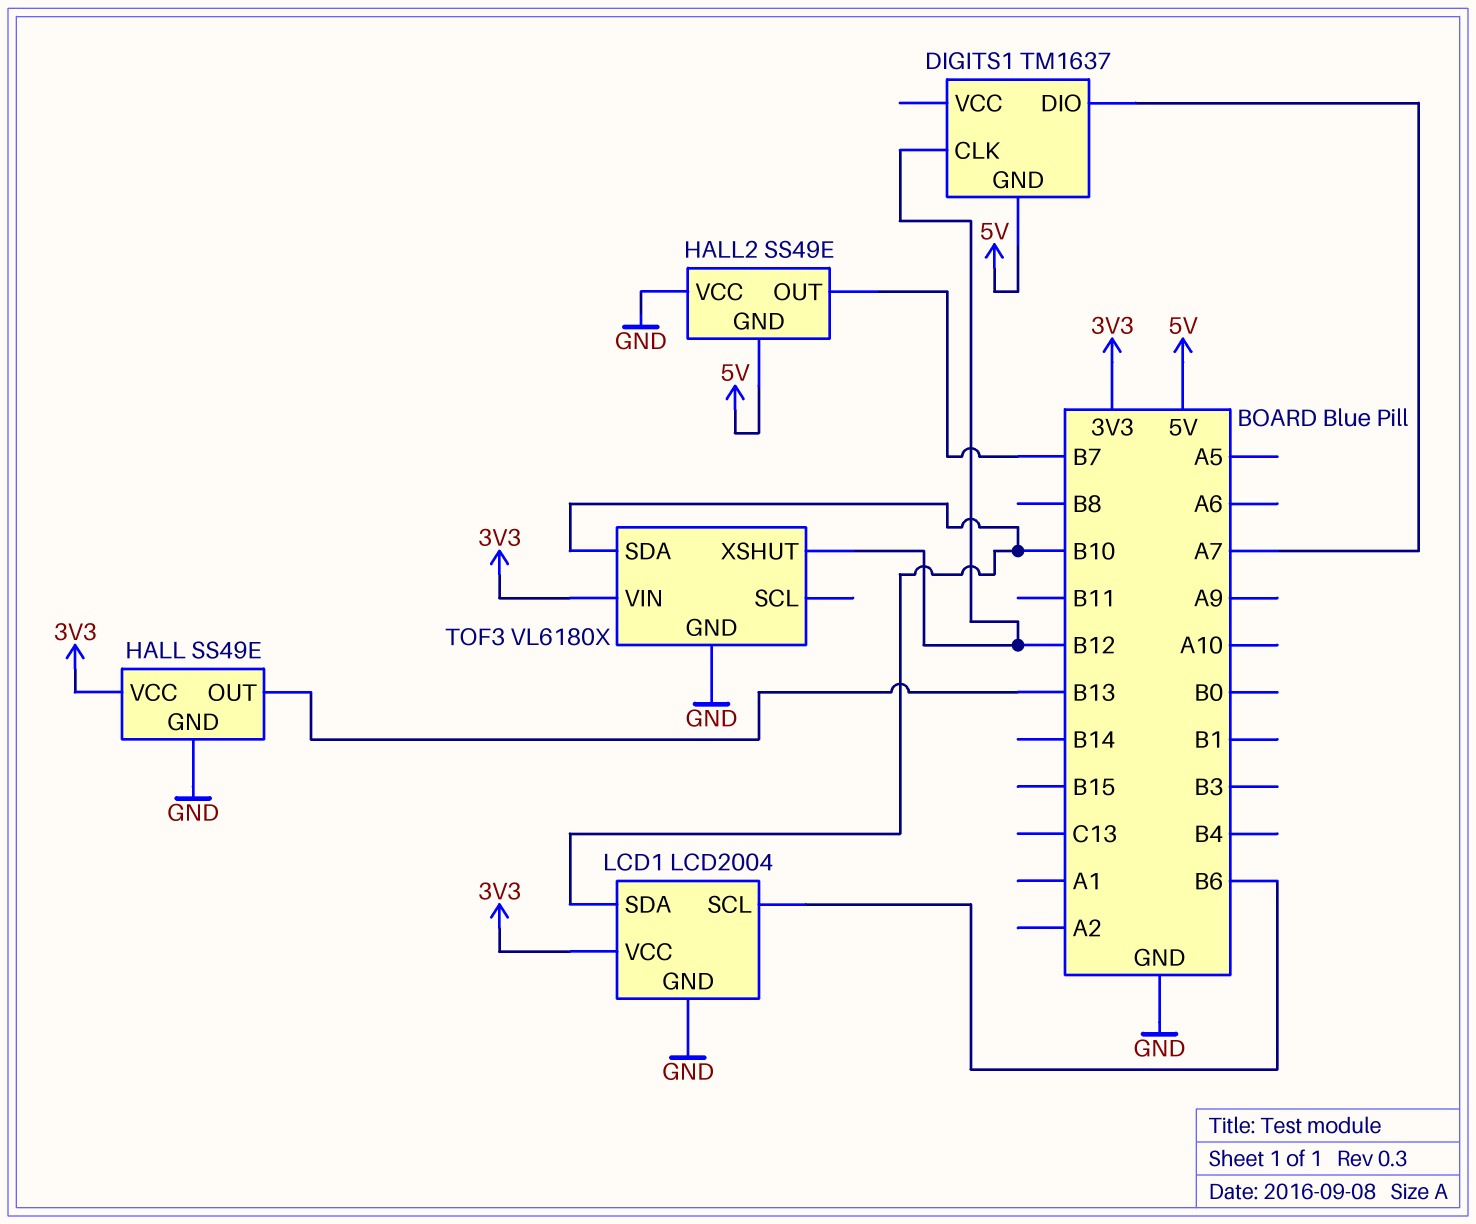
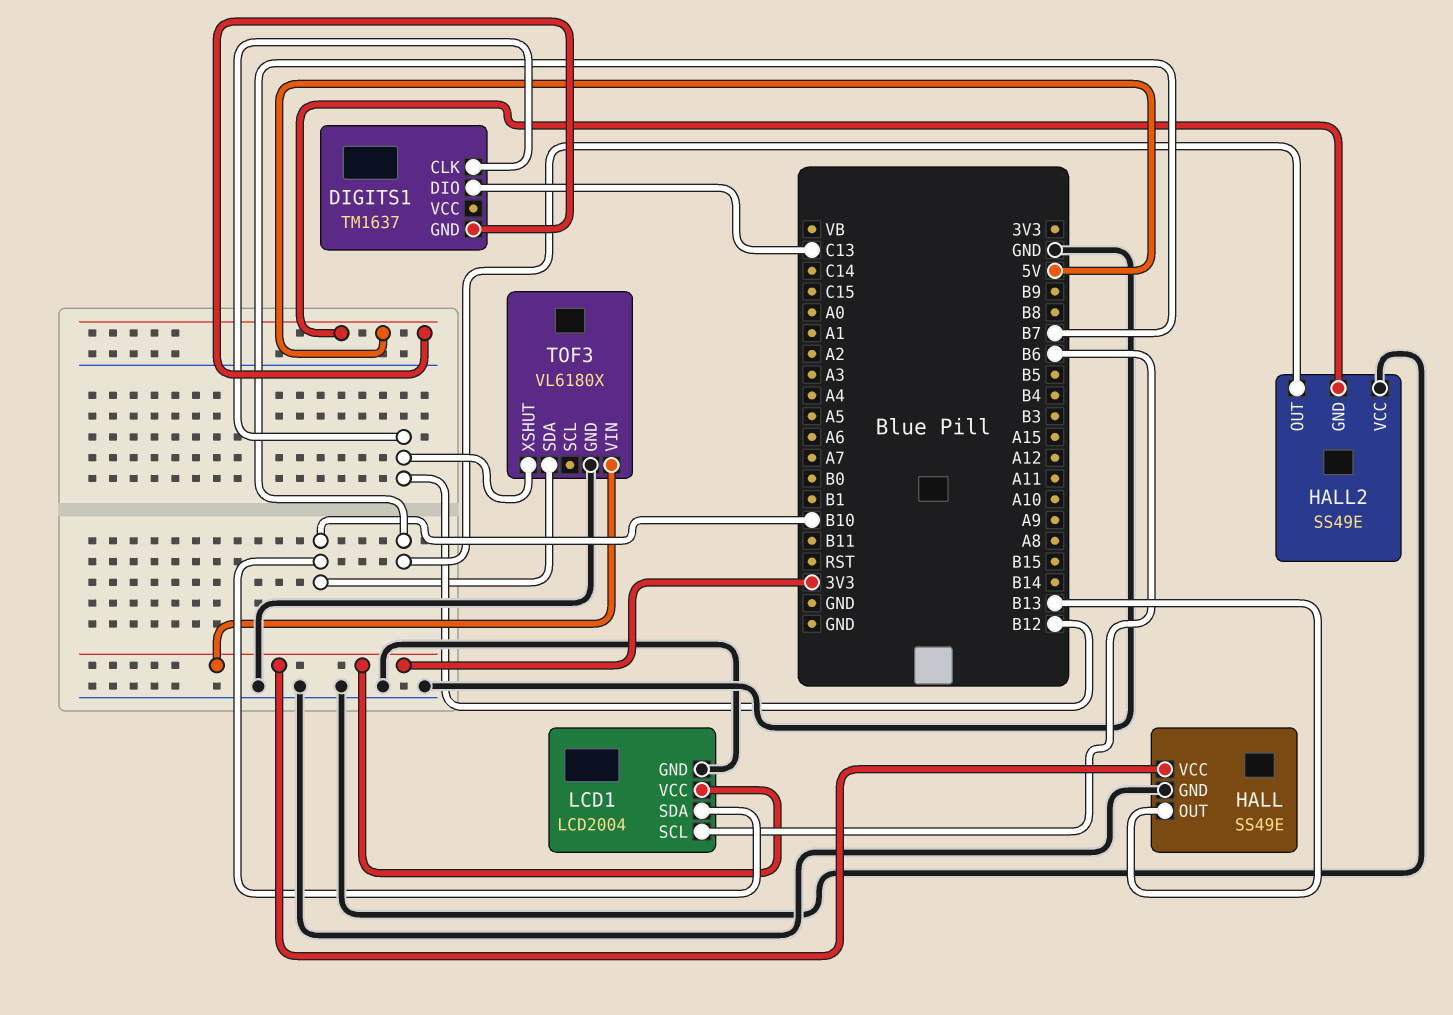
DIGITS1 pin DIO: A7 -> C13

